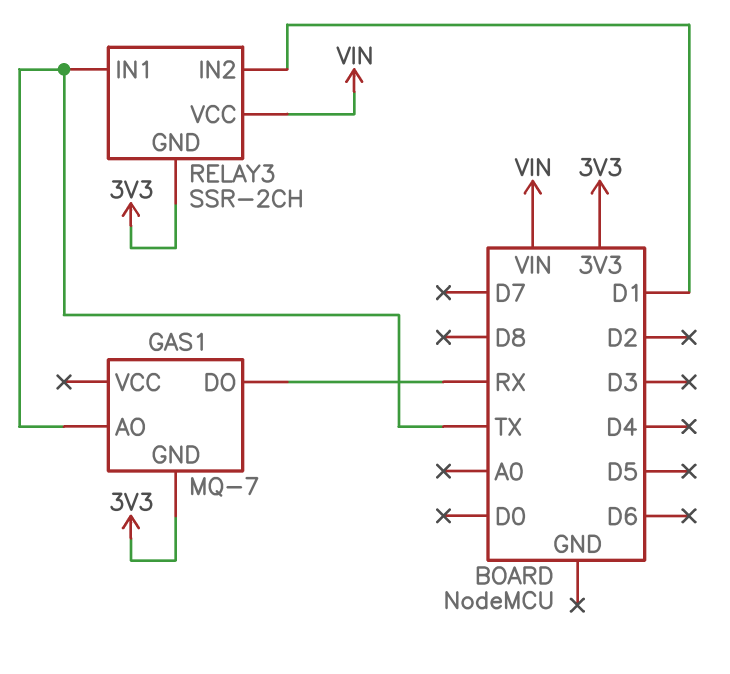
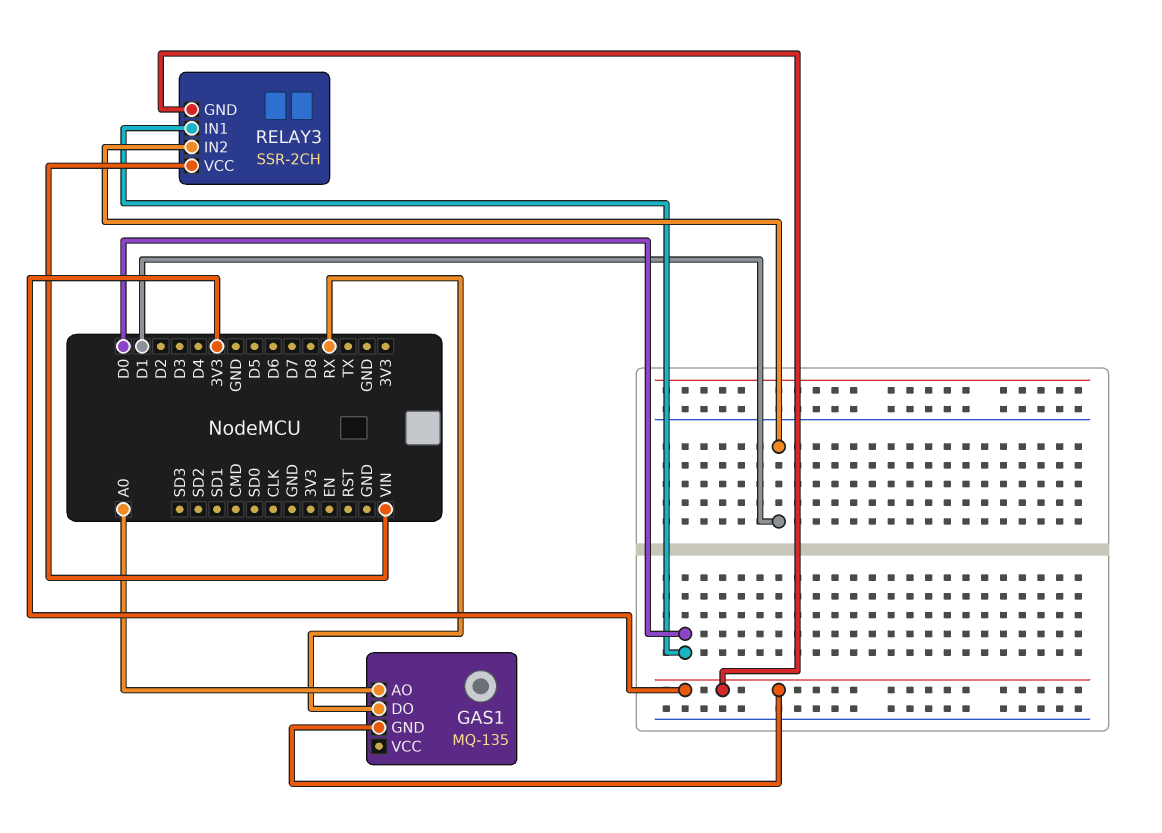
GAS1: MQ-7 -> MQ-135
GAS1 pin AO: TX -> A0
RELAY3 pin IN1: TX -> D0

